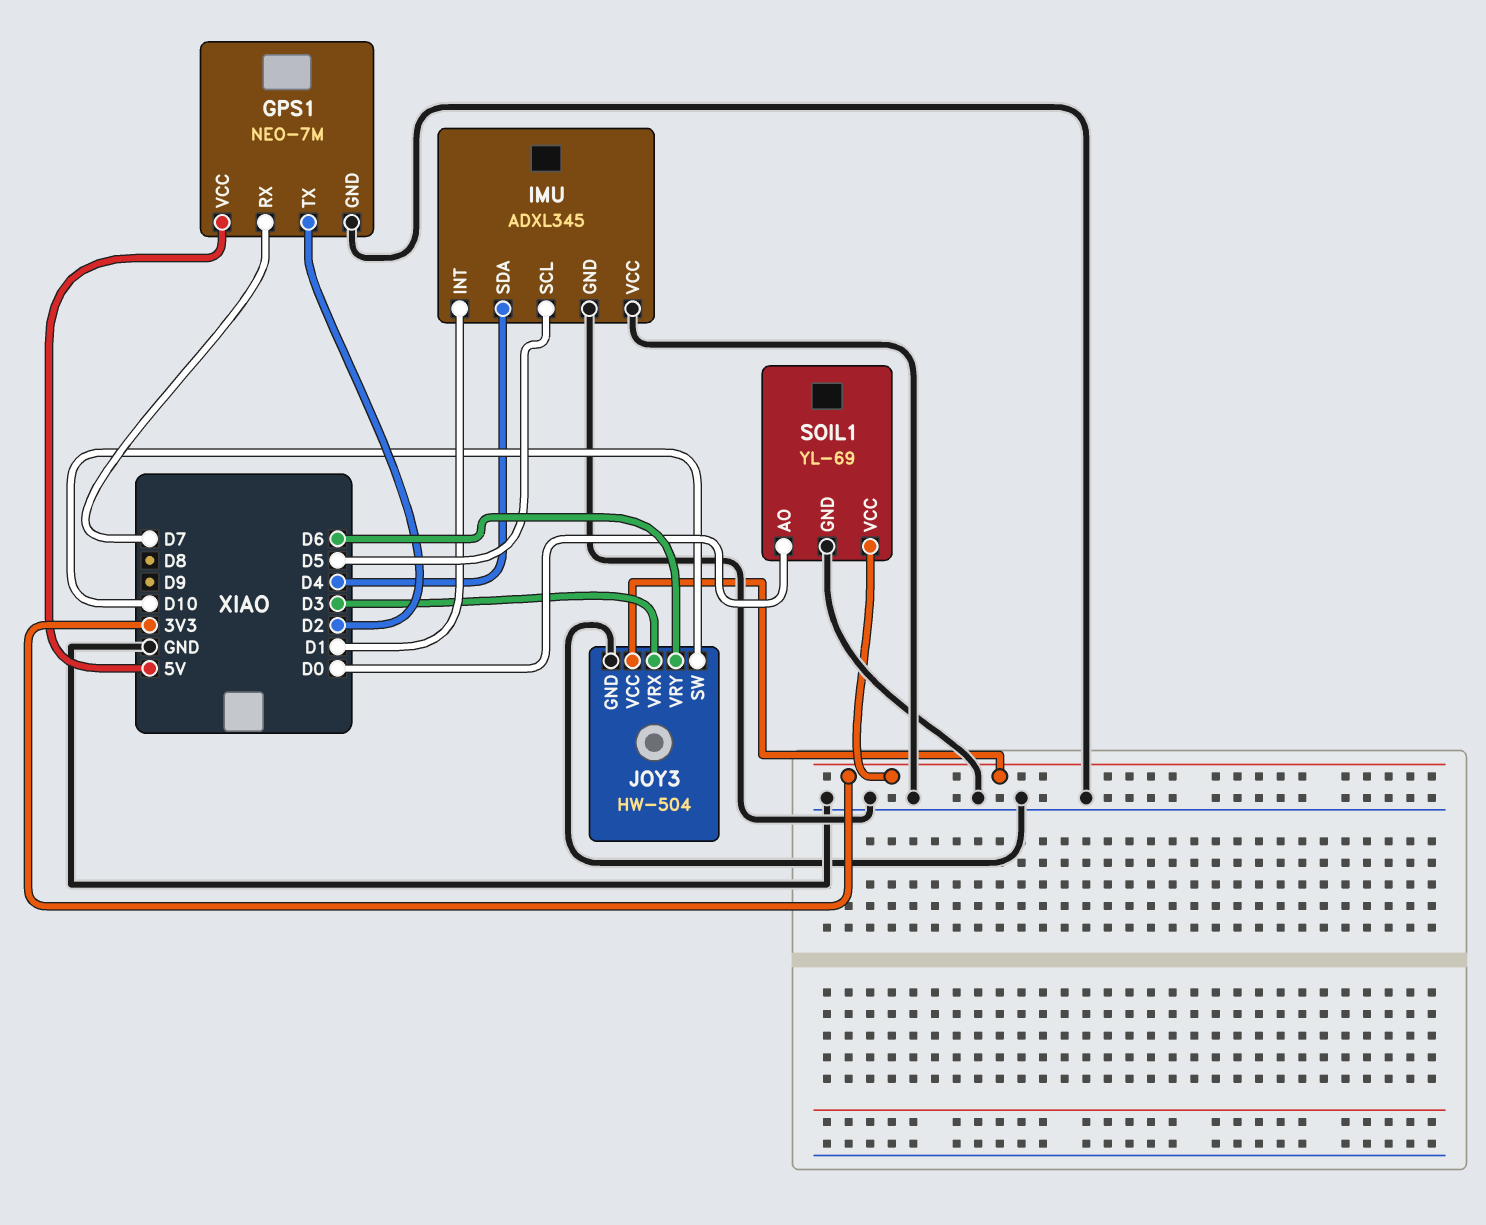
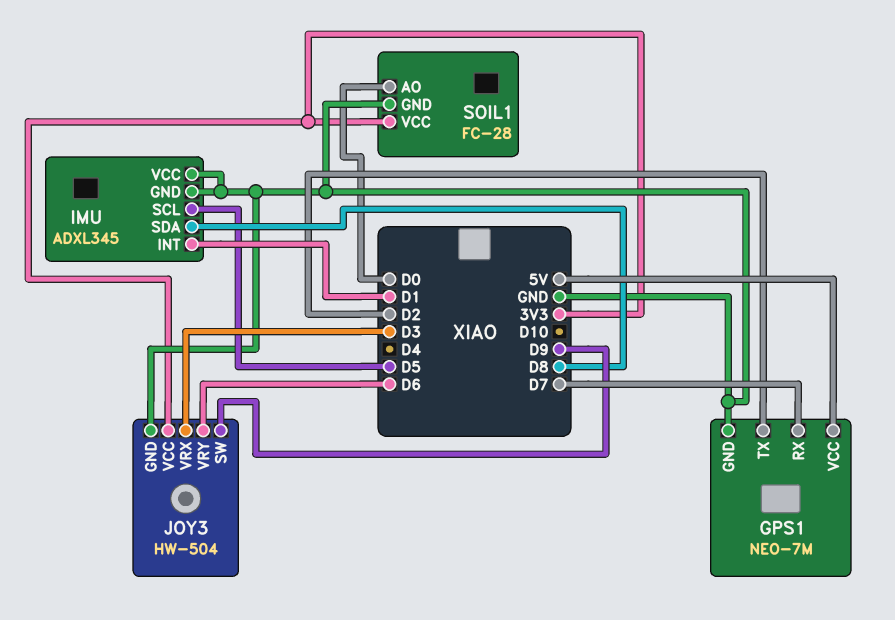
IMU pin SDA: D4 -> D8
JOY3 pin SW: D10 -> D9
SOIL1: YL-69 -> FC-28

